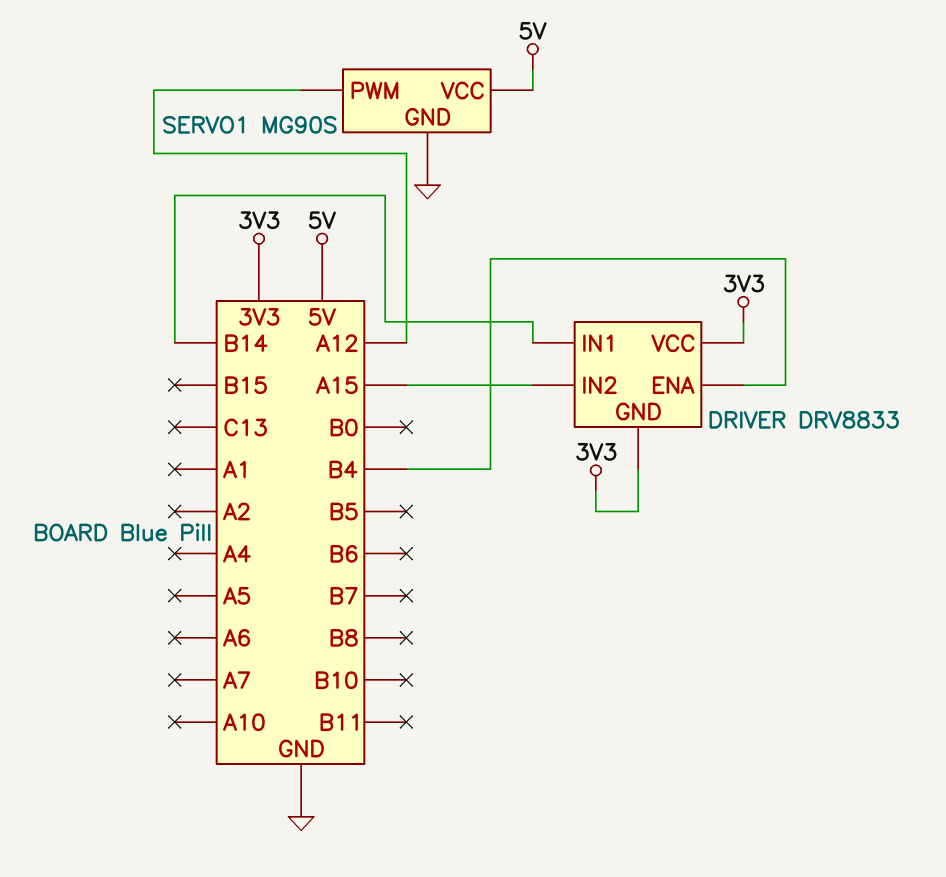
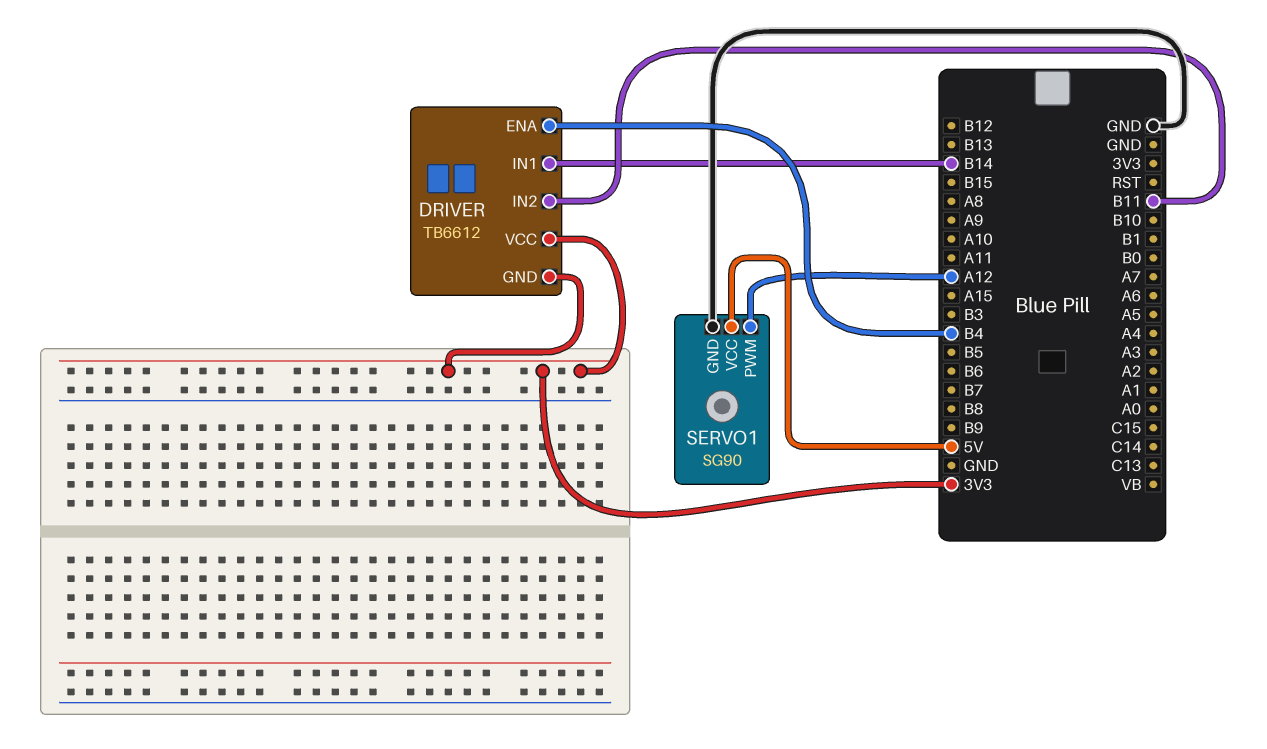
DRIVER: DRV8833 -> TB6612
DRIVER pin IN2: A15 -> B11
SERVO1: MG90S -> SG90

